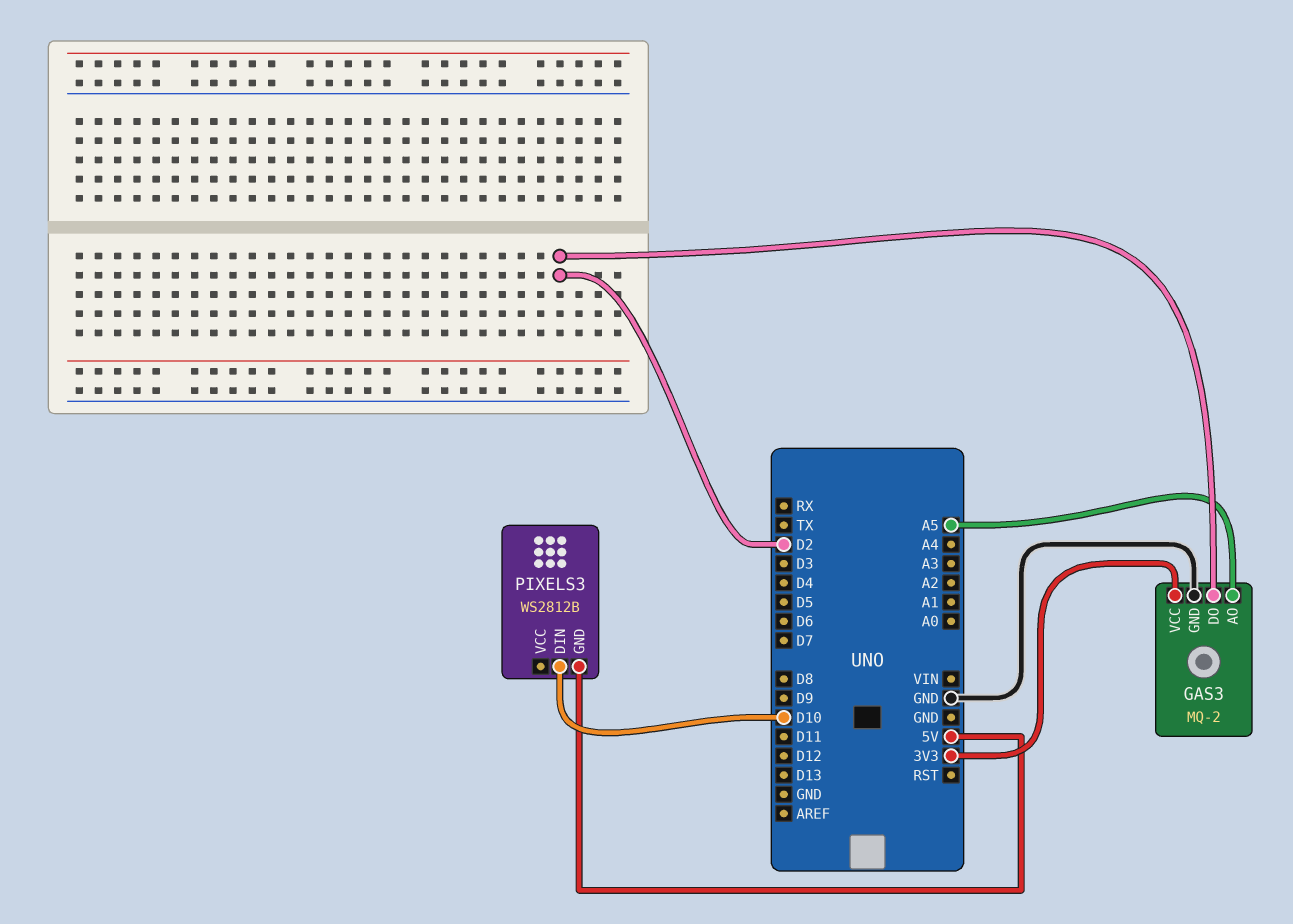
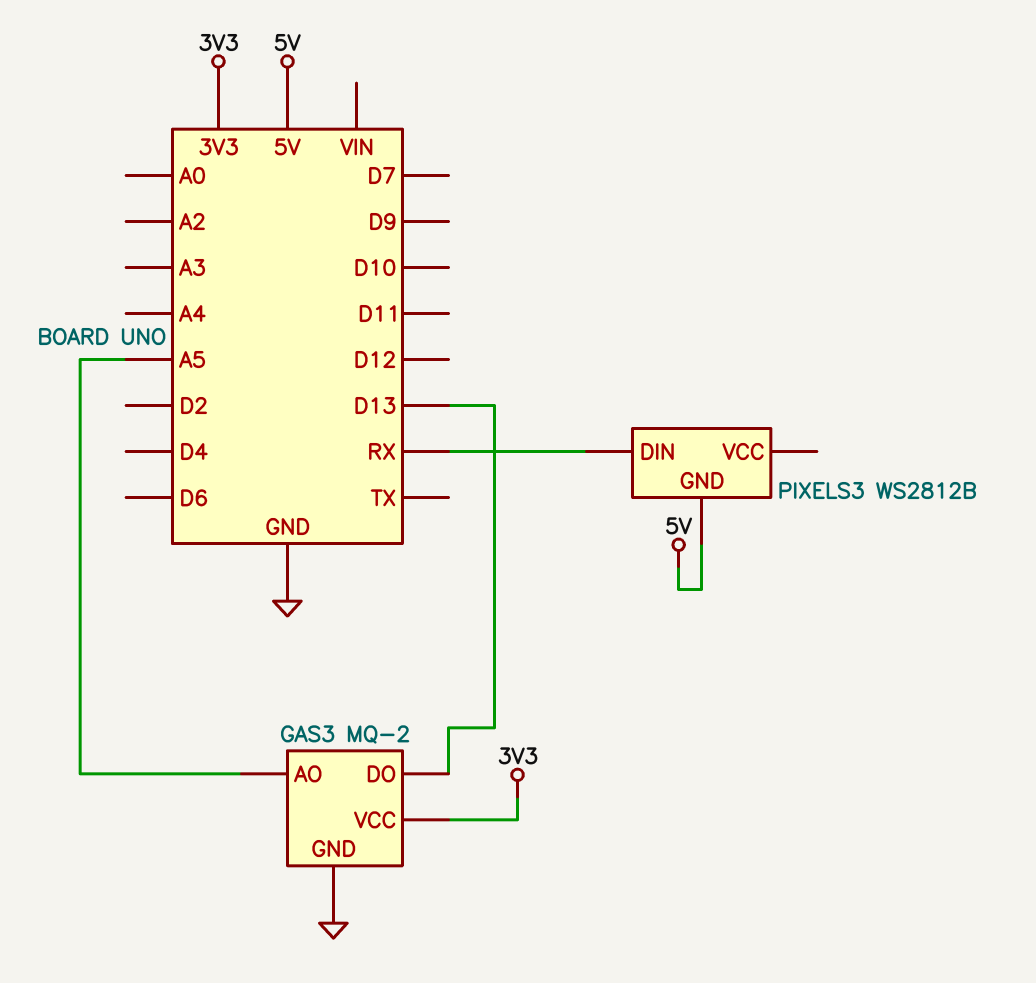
GAS3 pin DO: D2 -> D13
PIXELS3 pin DIN: D10 -> RX

